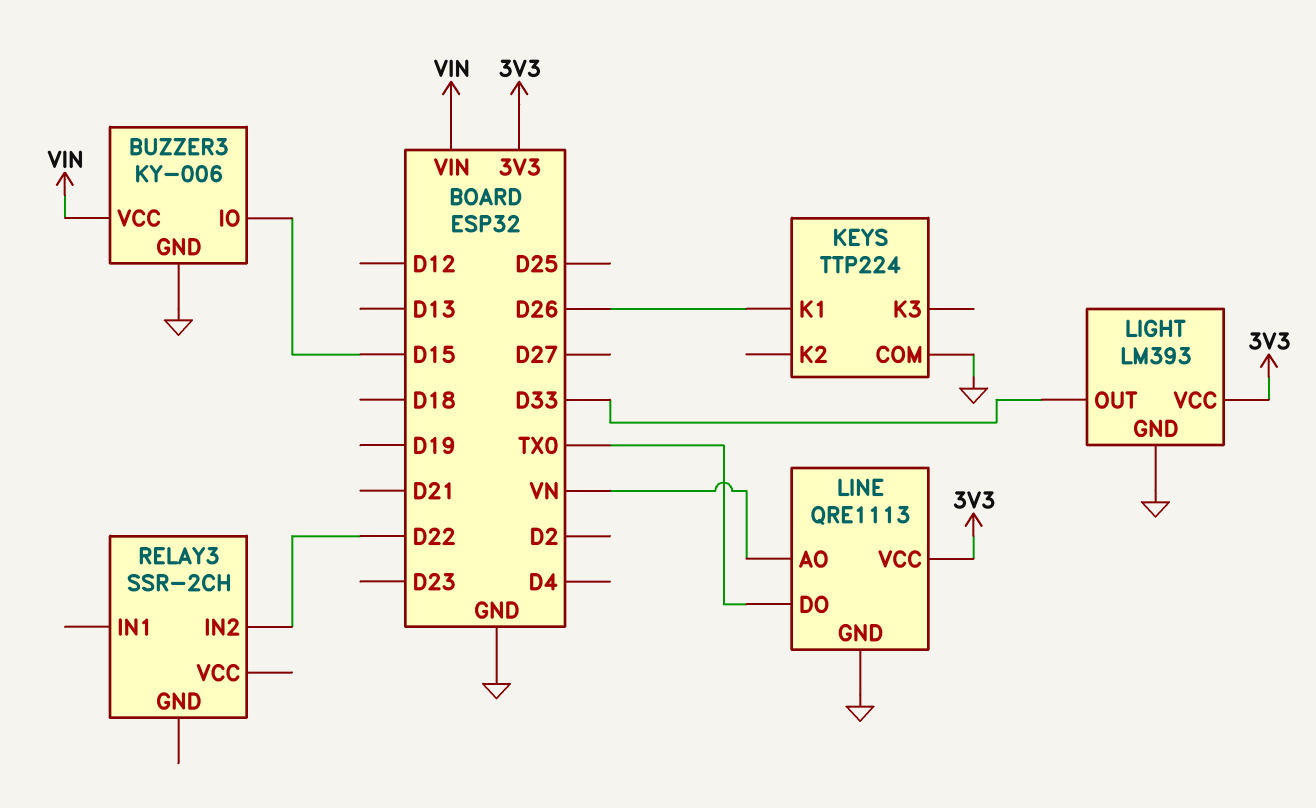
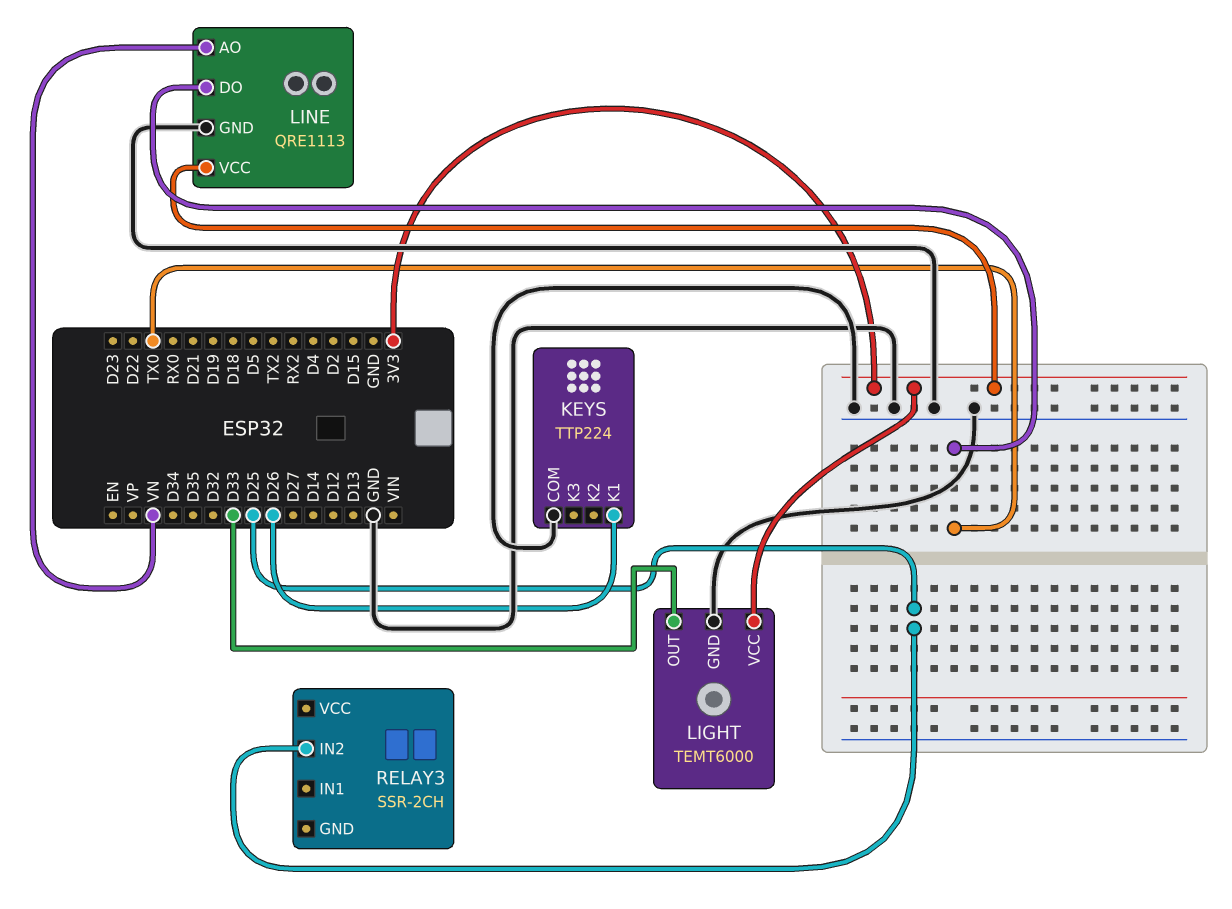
BUZZER3: KY-006 -> none
BUZZER3 pin GND: GND -> none
BUZZER3 pin IO: D15 -> none
BUZZER3 pin VCC: VIN -> none
LIGHT: LM393 -> TEMT6000
RELAY3 pin IN2: D22 -> D25

